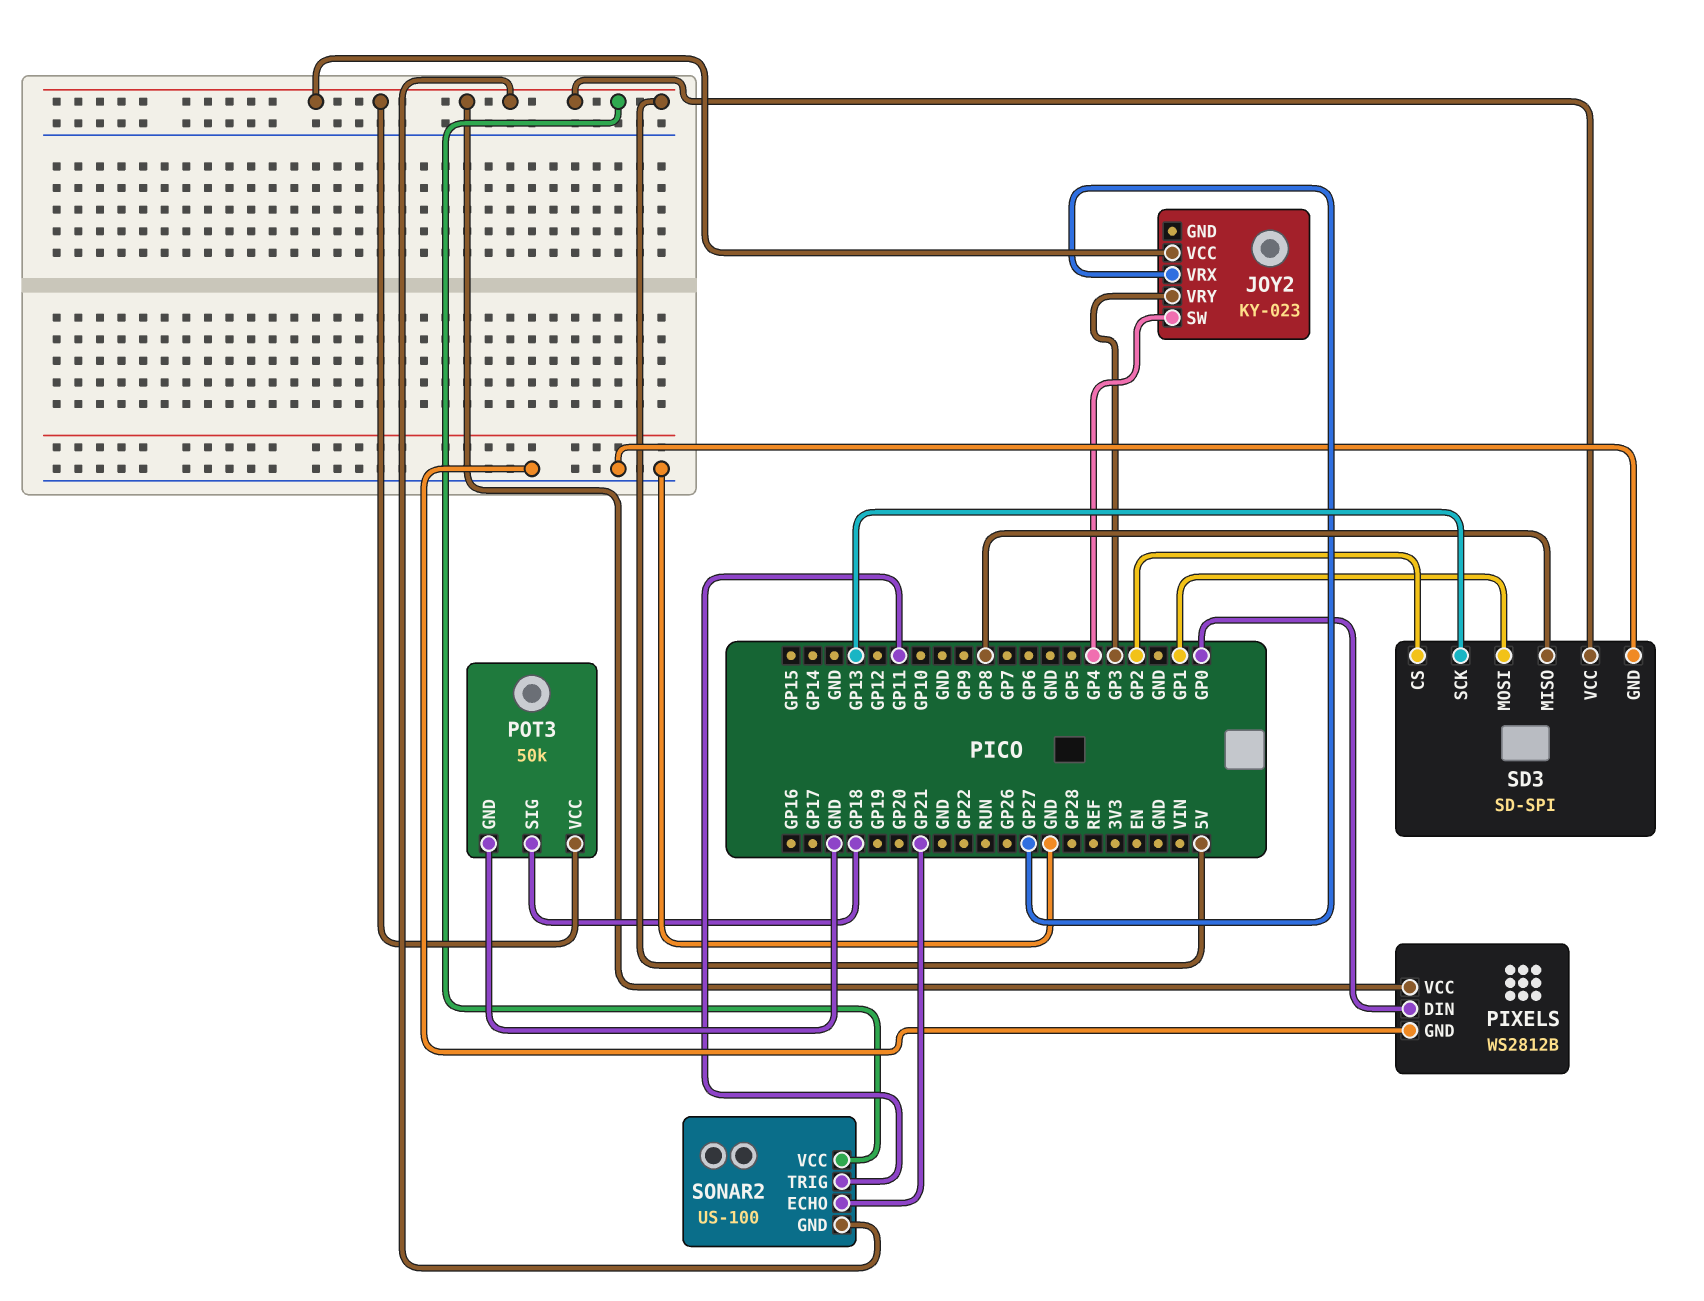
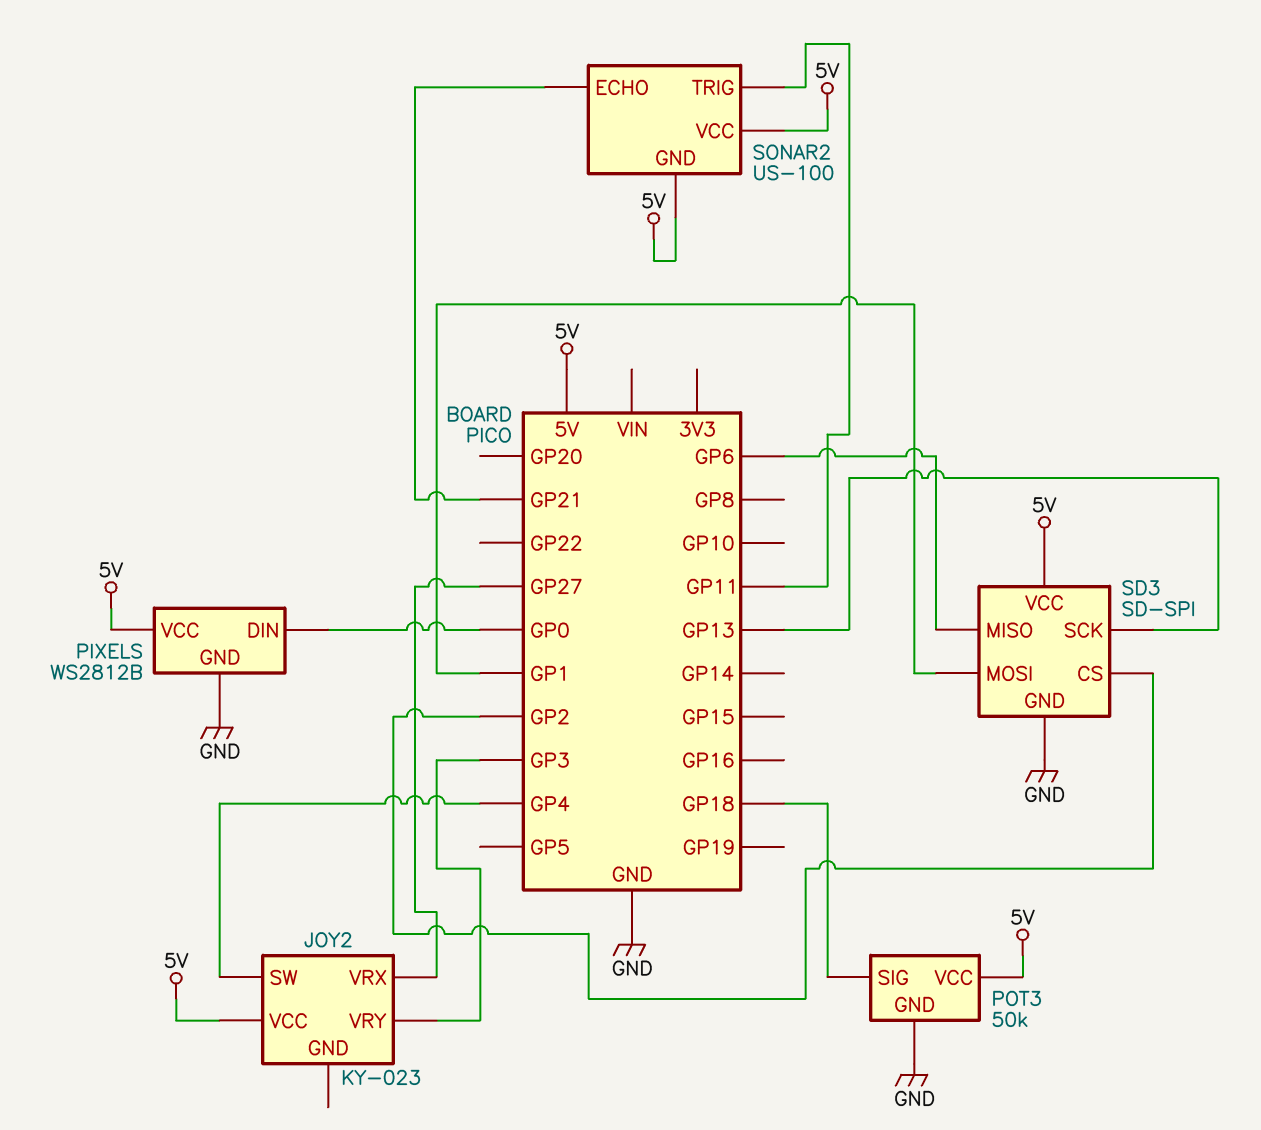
SD3 pin MISO: GP8 -> GP6

